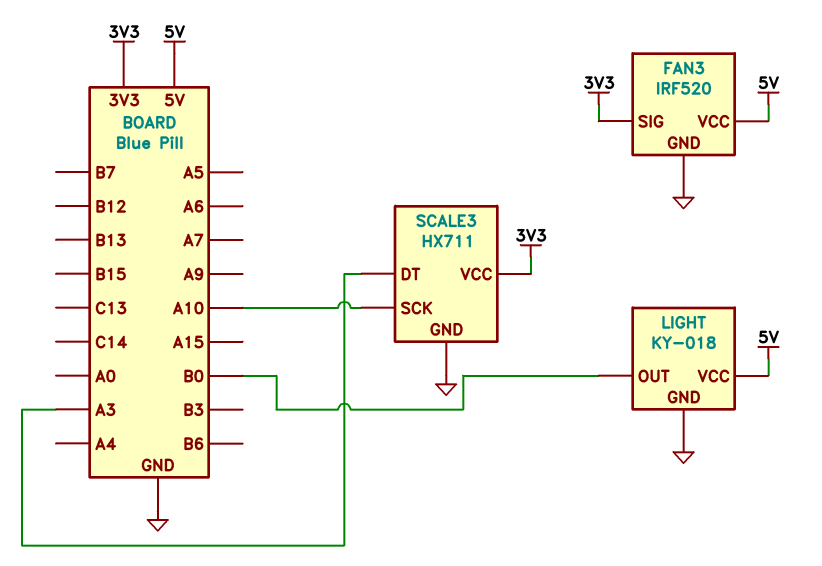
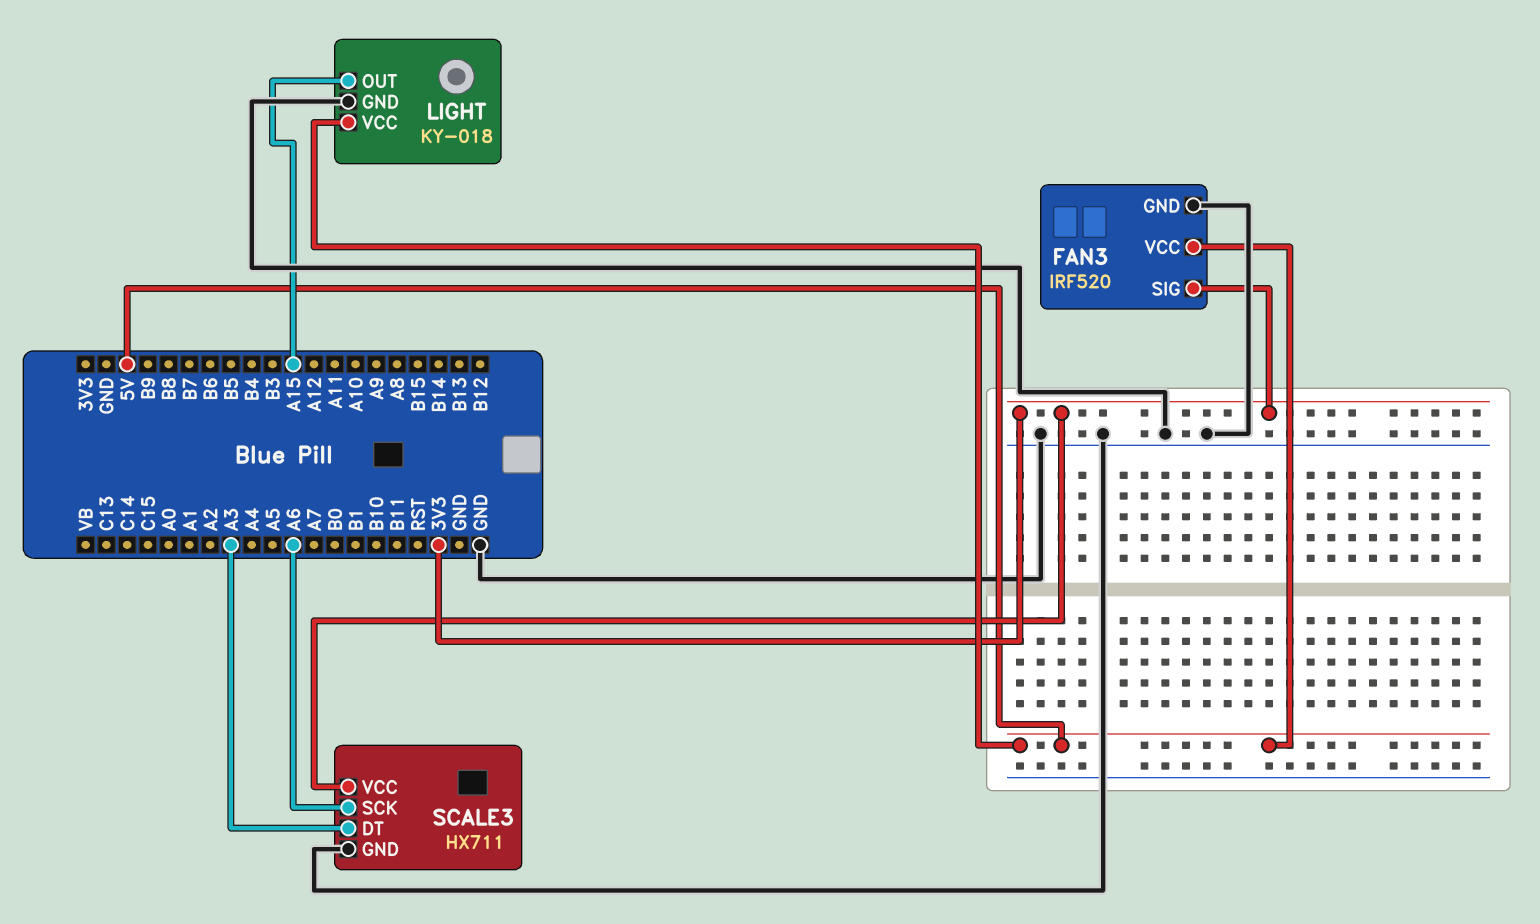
LIGHT pin OUT: B0 -> A15
SCALE3 pin SCK: A10 -> A6

